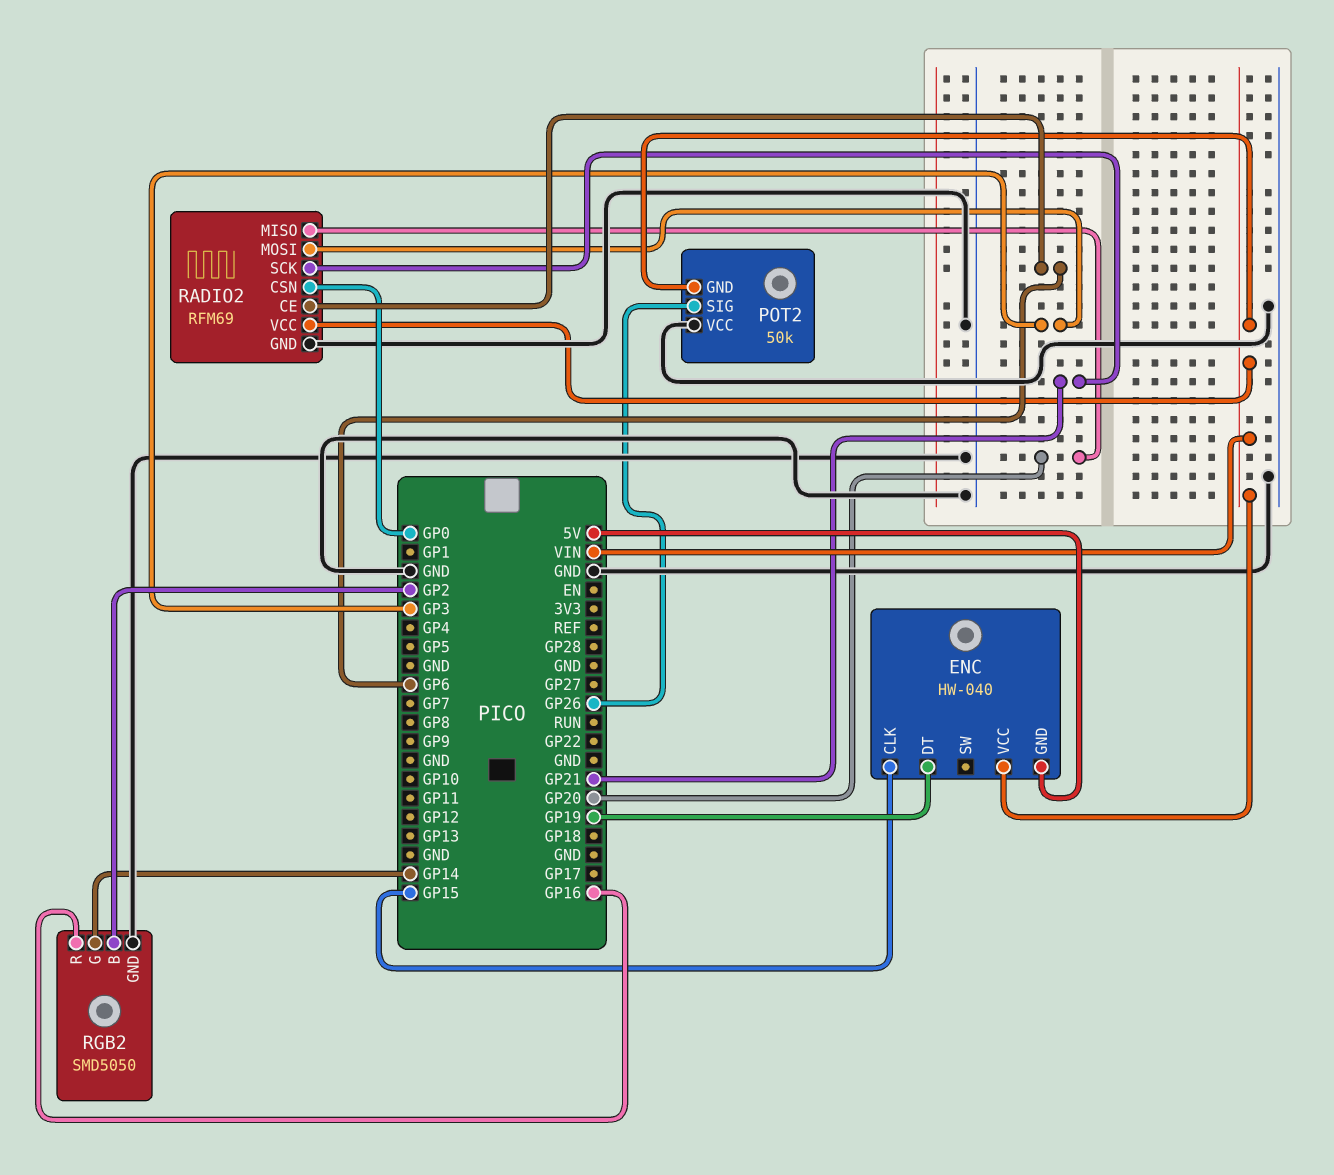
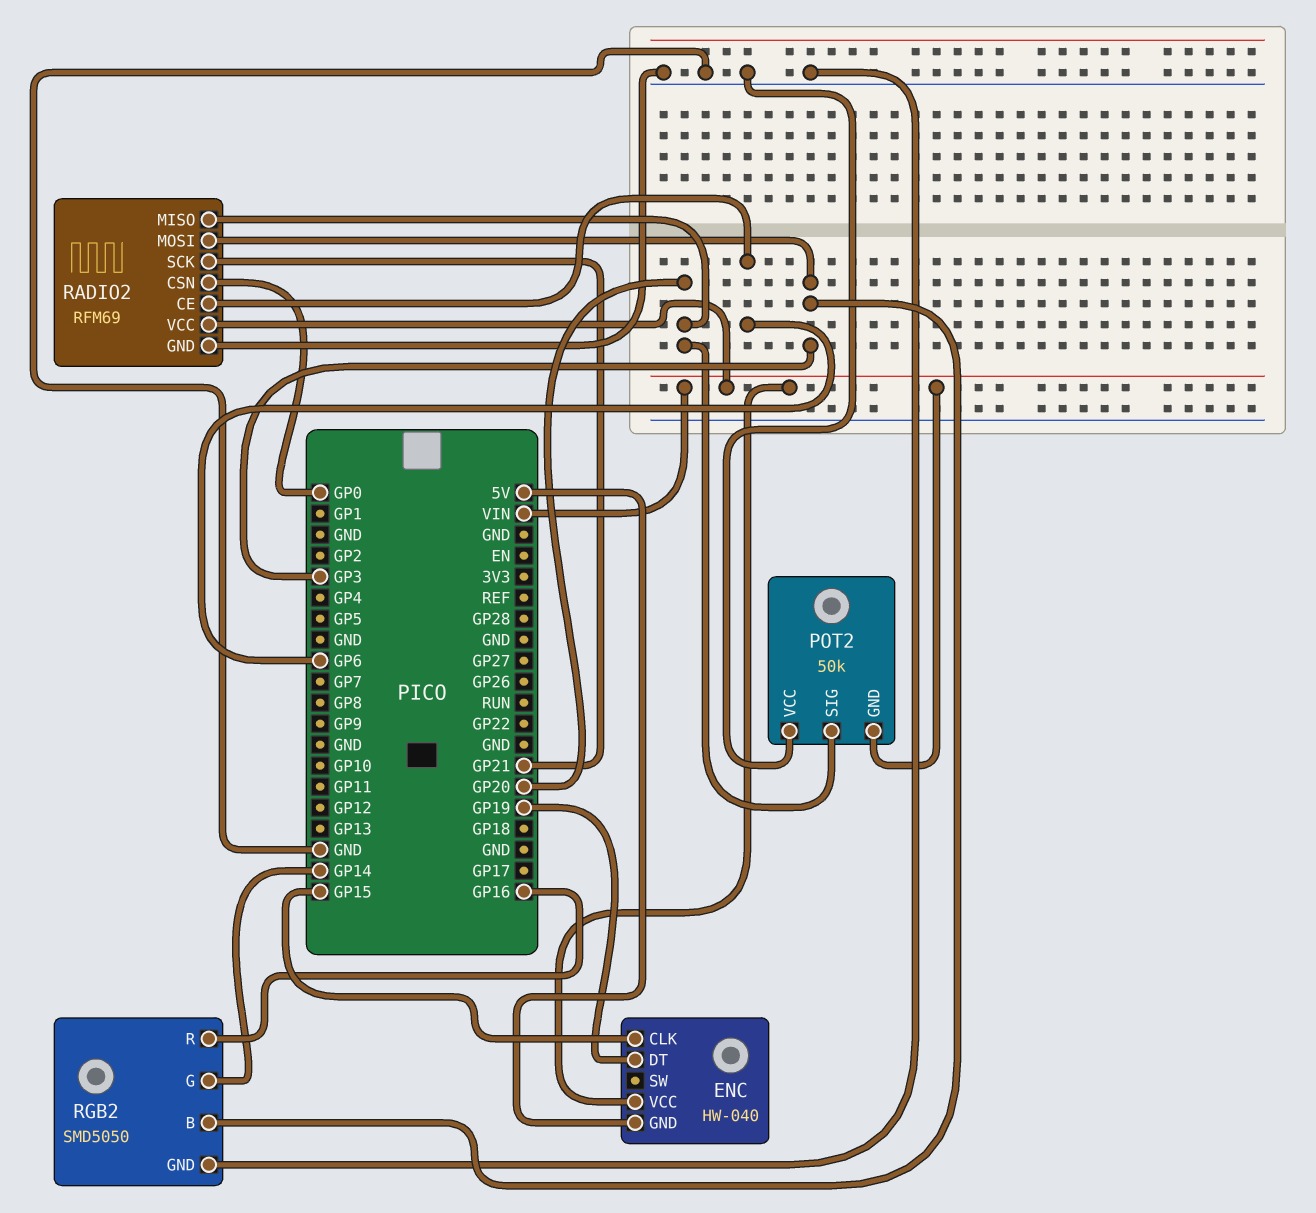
POT2 pin SIG: GP26 -> GP20
RGB2 pin B: GP2 -> GP3

